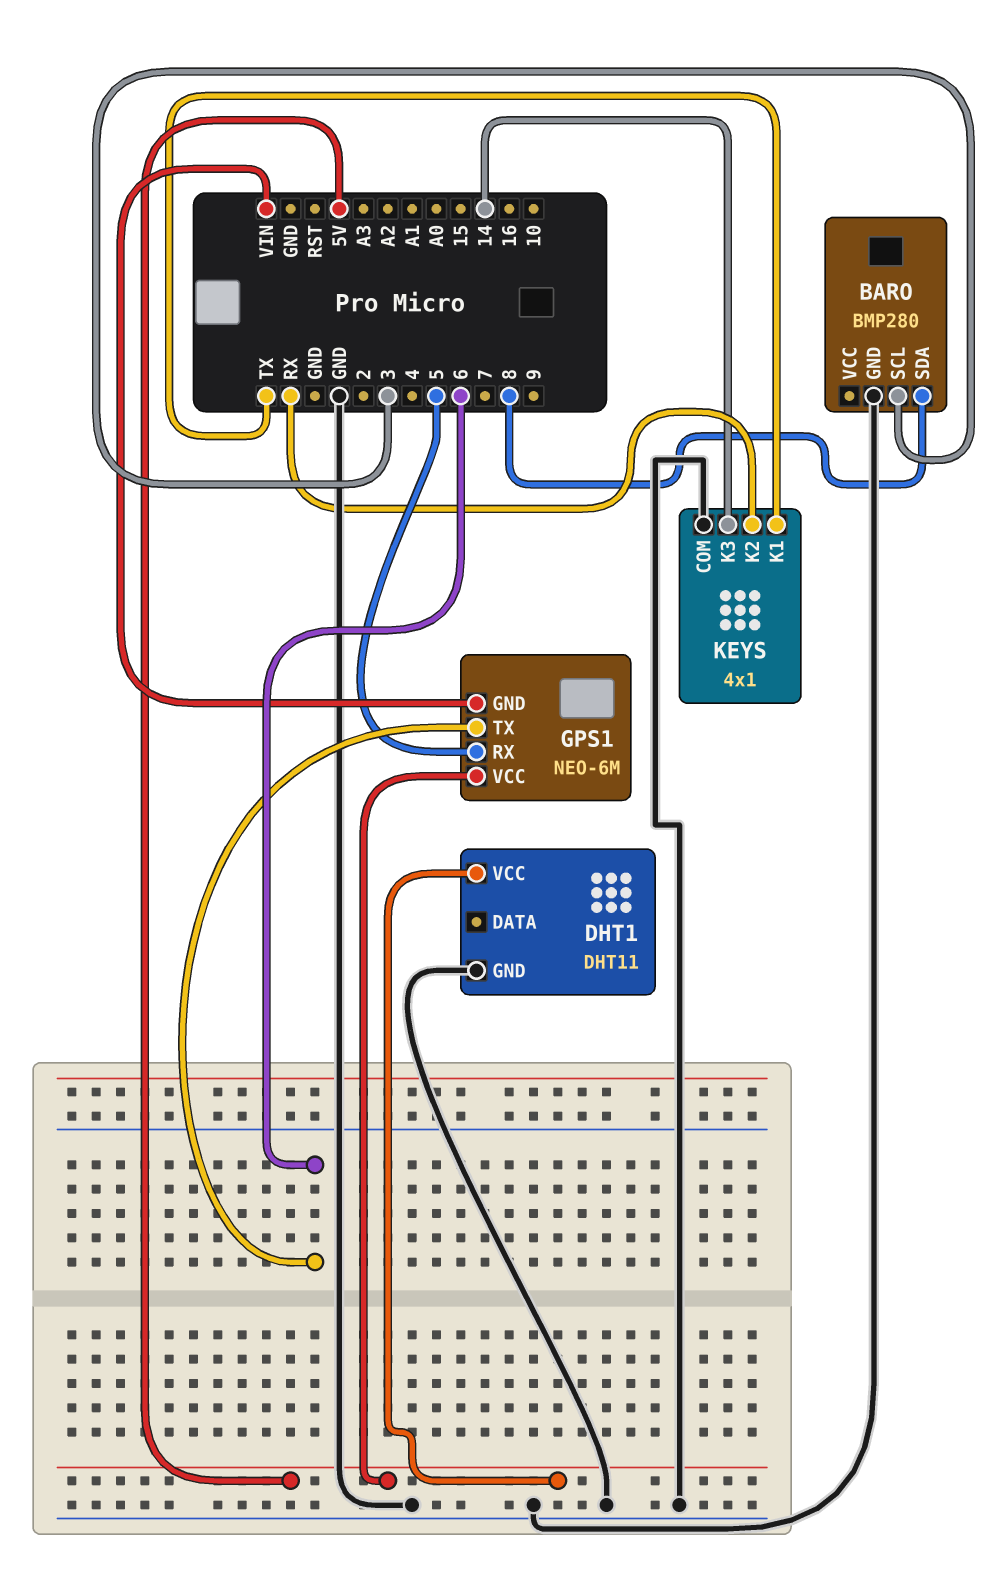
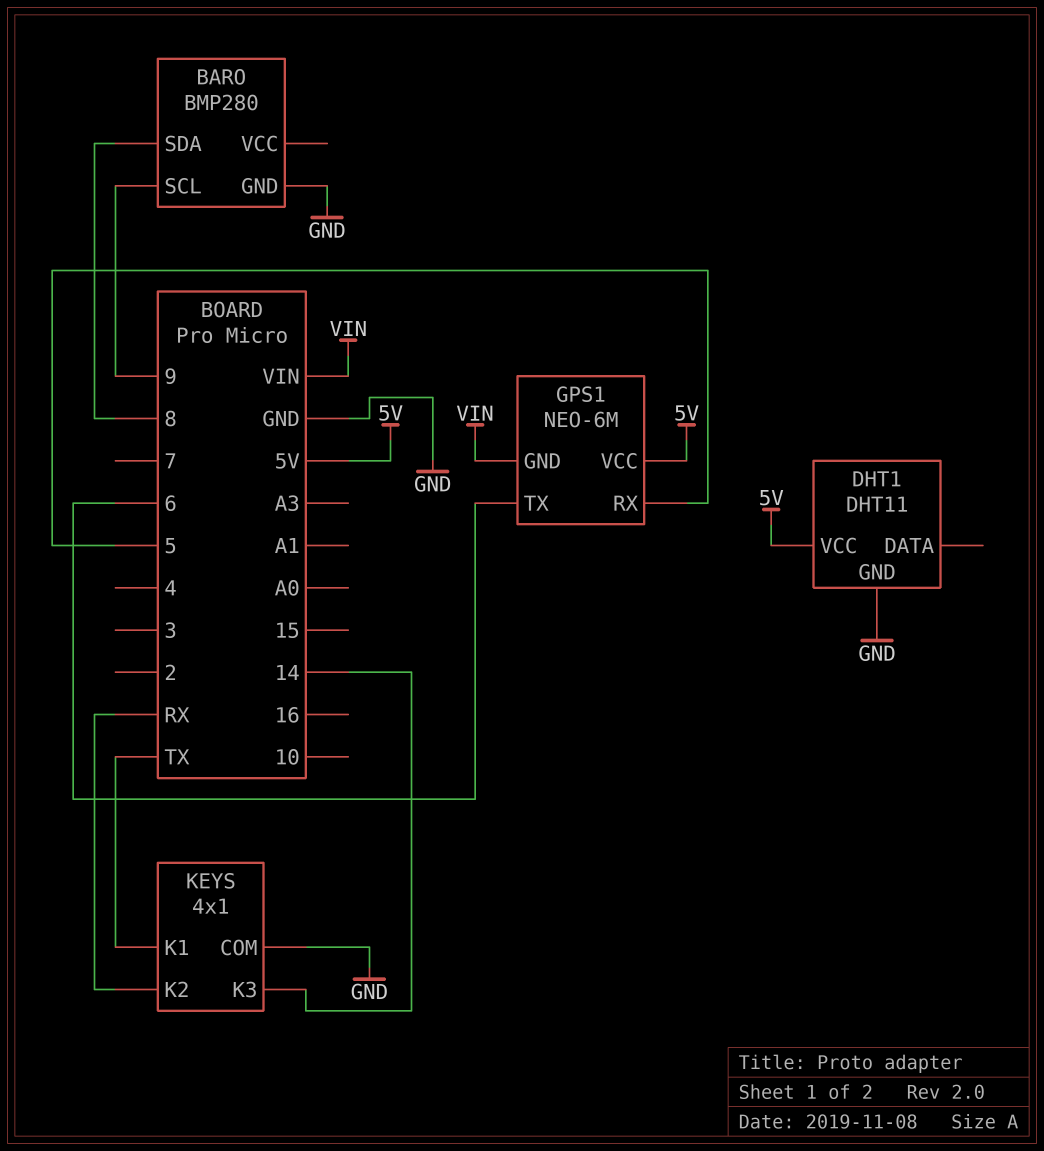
BARO pin SCL: 3 -> 9

